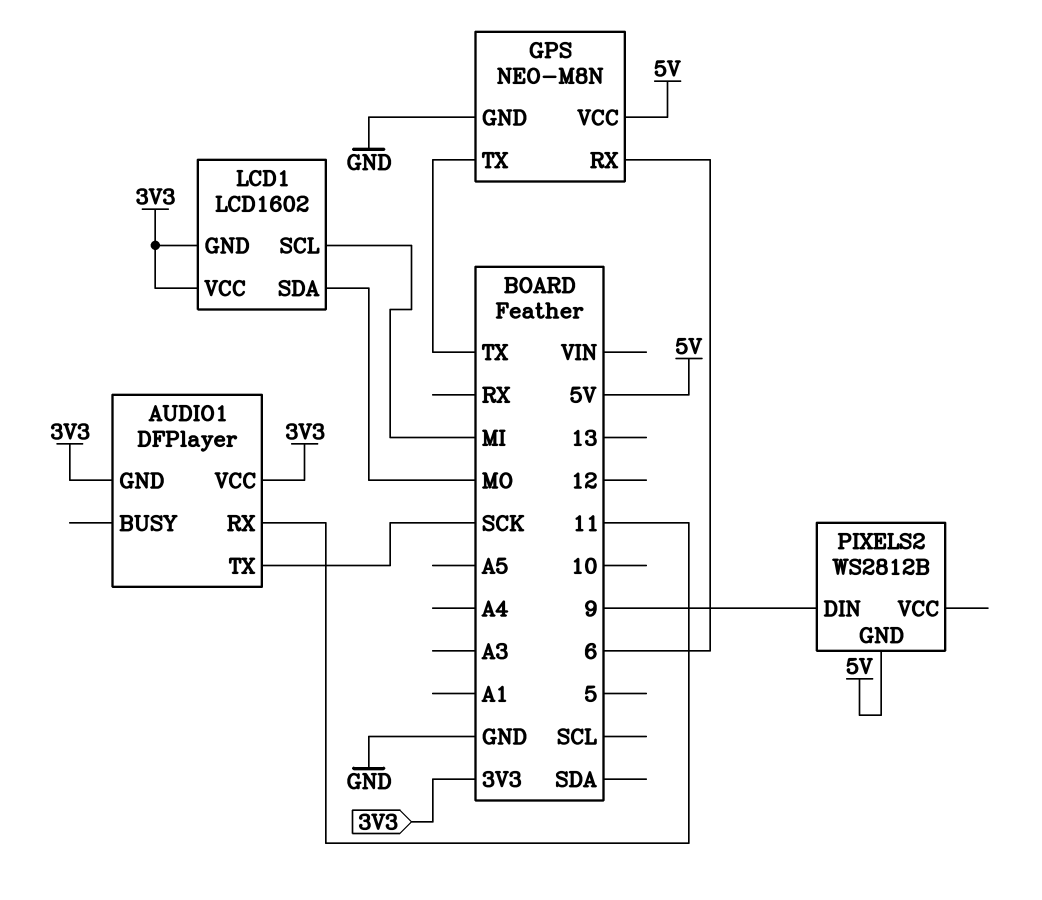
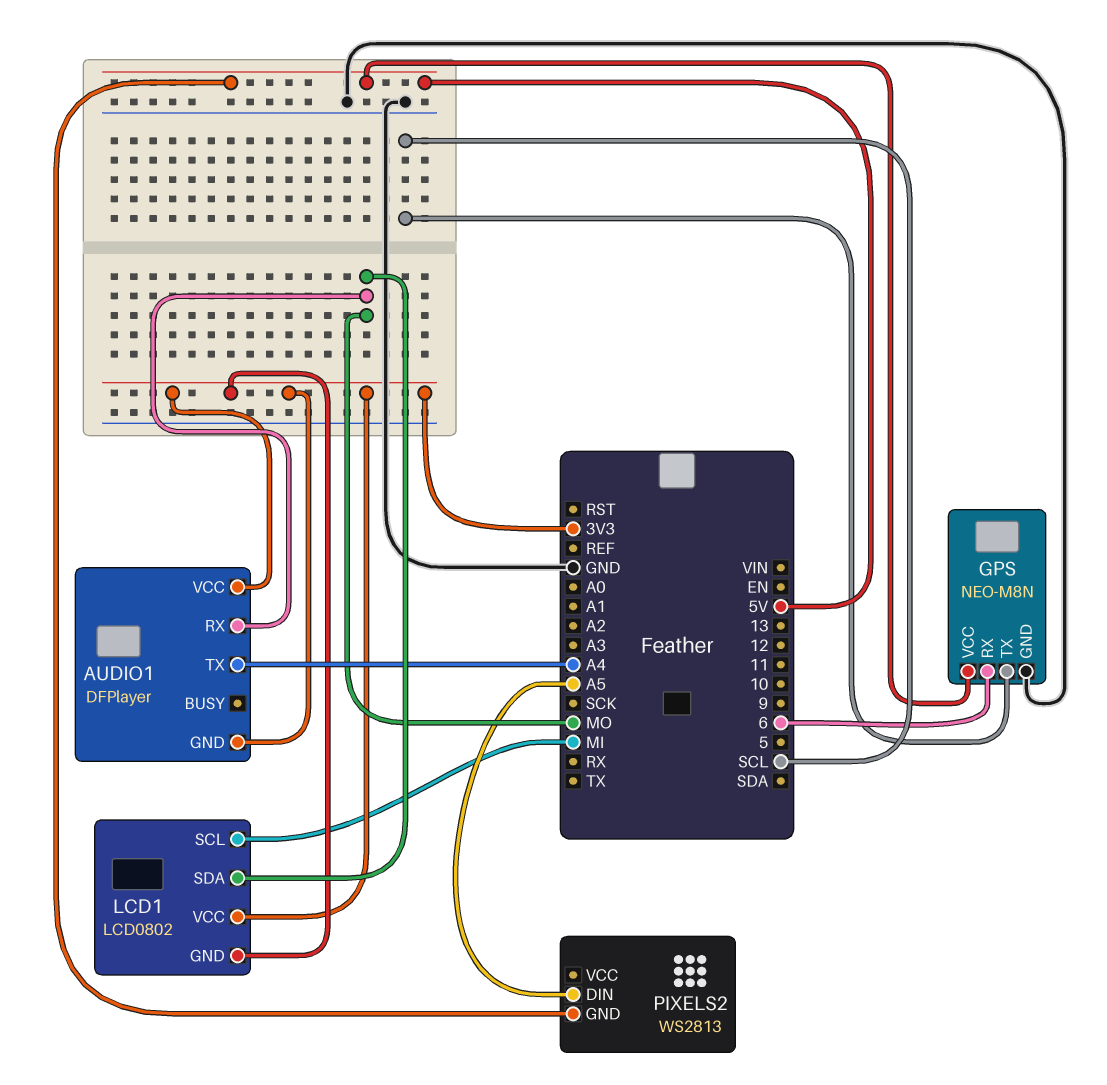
AUDIO1 pin RX: 11 -> MO
AUDIO1 pin TX: SCK -> A4
GPS pin TX: TX -> SCL
LCD1: LCD1602 -> LCD0802
PIXELS2: WS2812B -> WS2813
PIXELS2 pin DIN: 9 -> A5

